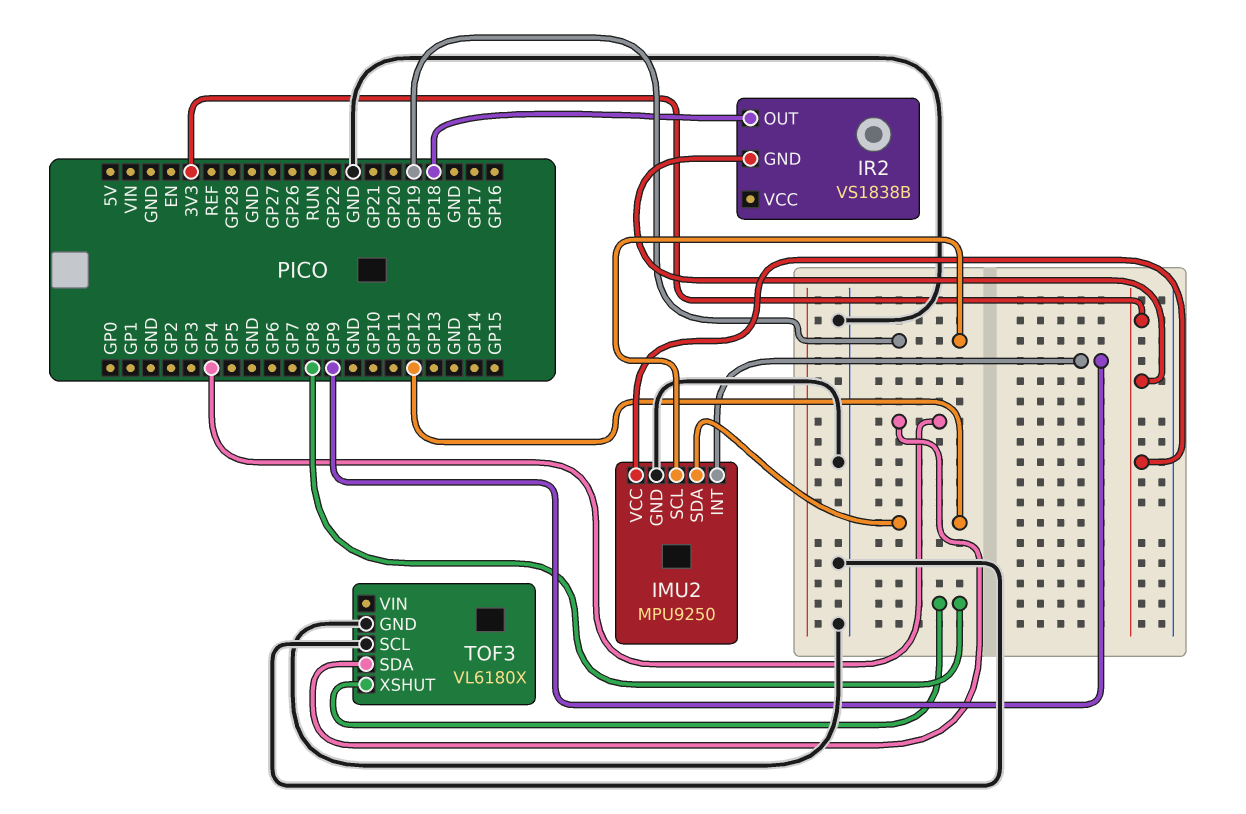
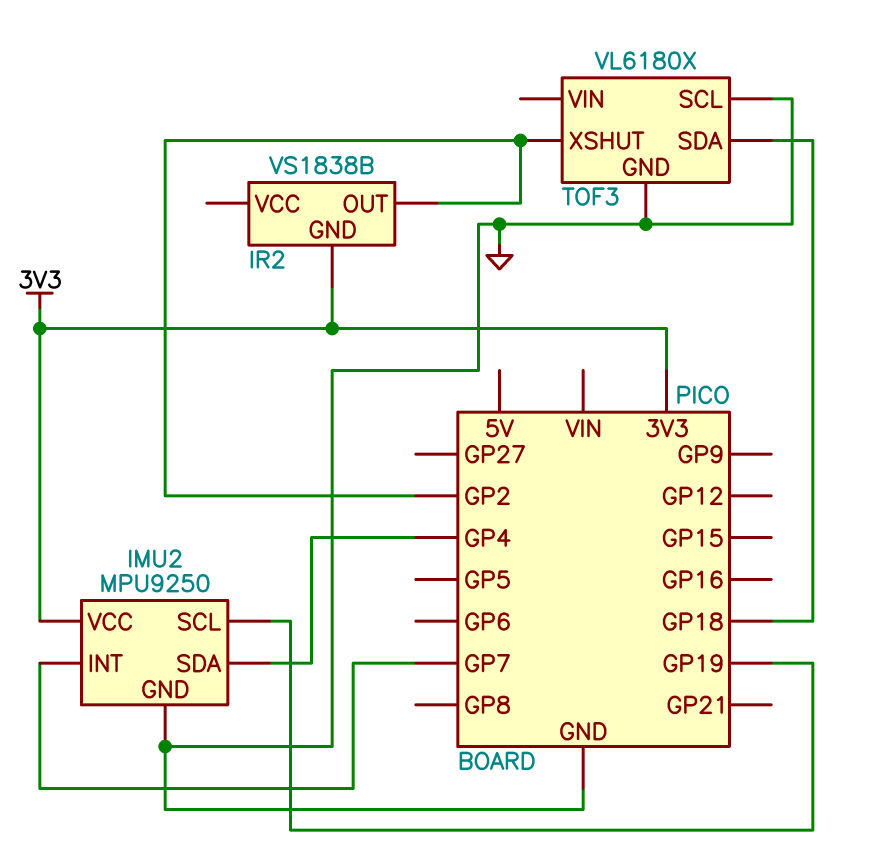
IMU2 pin INT: GP9 -> GP7
IMU2 pin SDA: GP12 -> GP4
IR2 pin OUT: GP18 -> GP2
TOF3 pin SDA: GP4 -> GP18
TOF3 pin XSHUT: GP8 -> GP2

